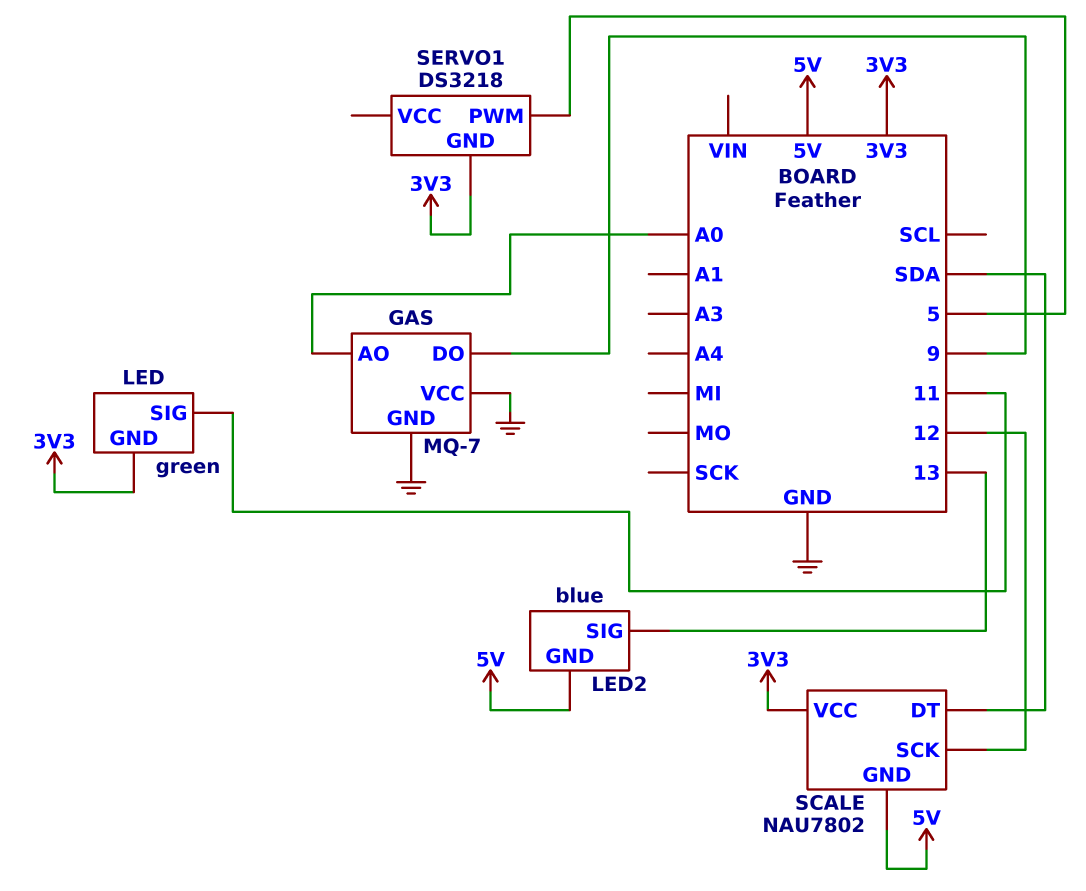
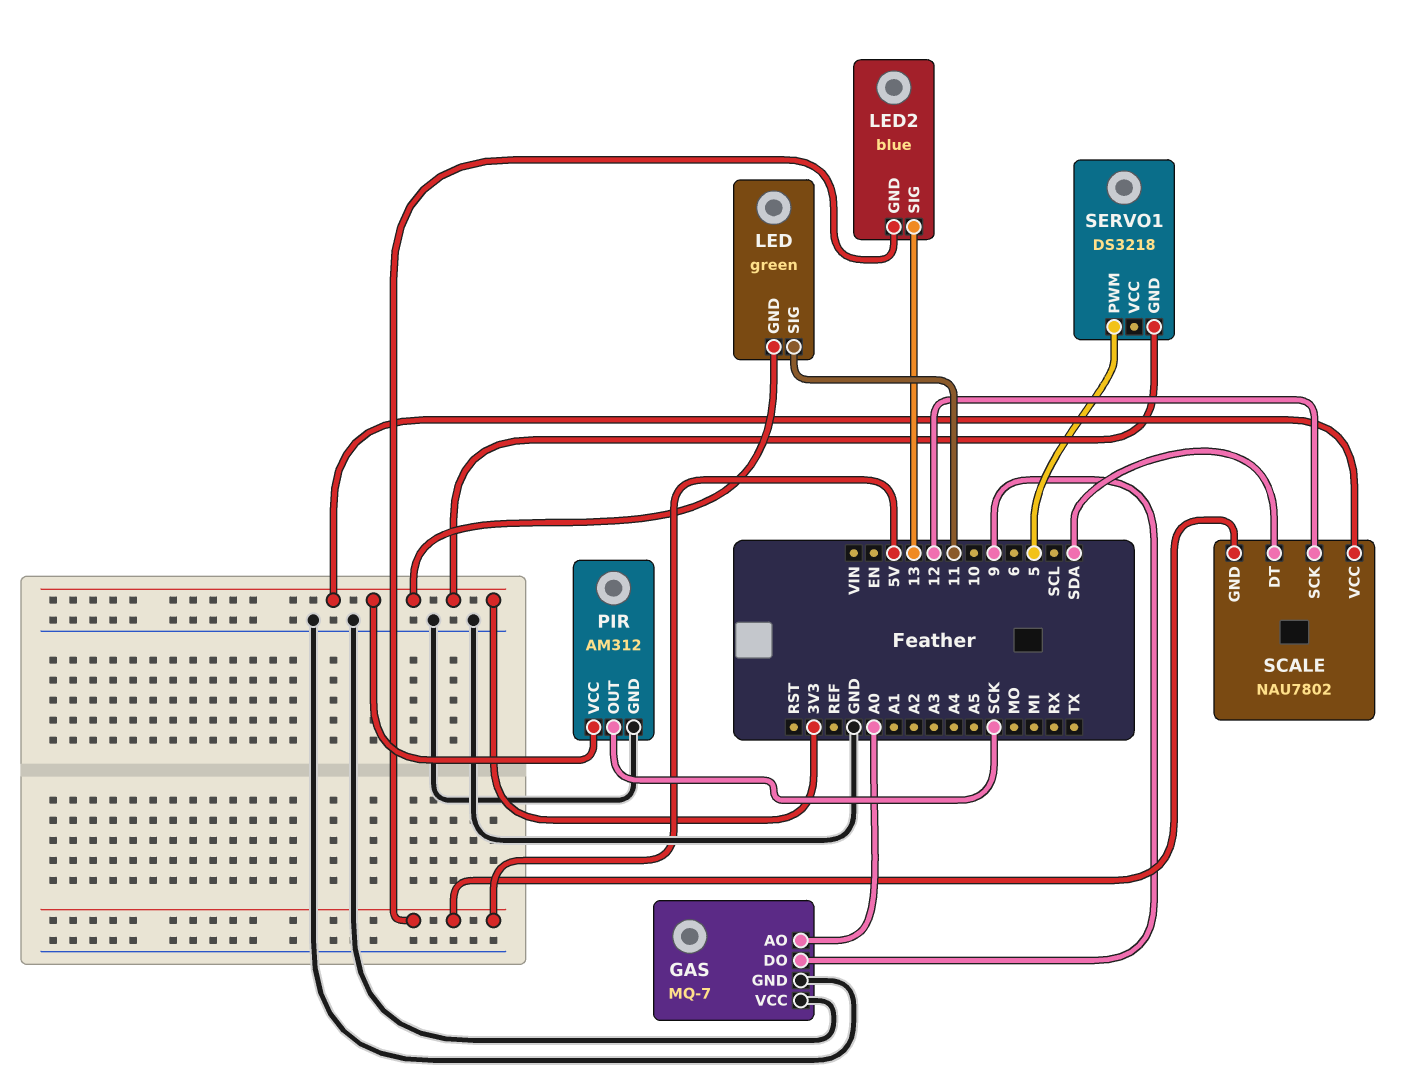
PIR: none -> AM312
PIR pin GND: none -> GND
PIR pin OUT: none -> SCK
PIR pin VCC: none -> 3V3

